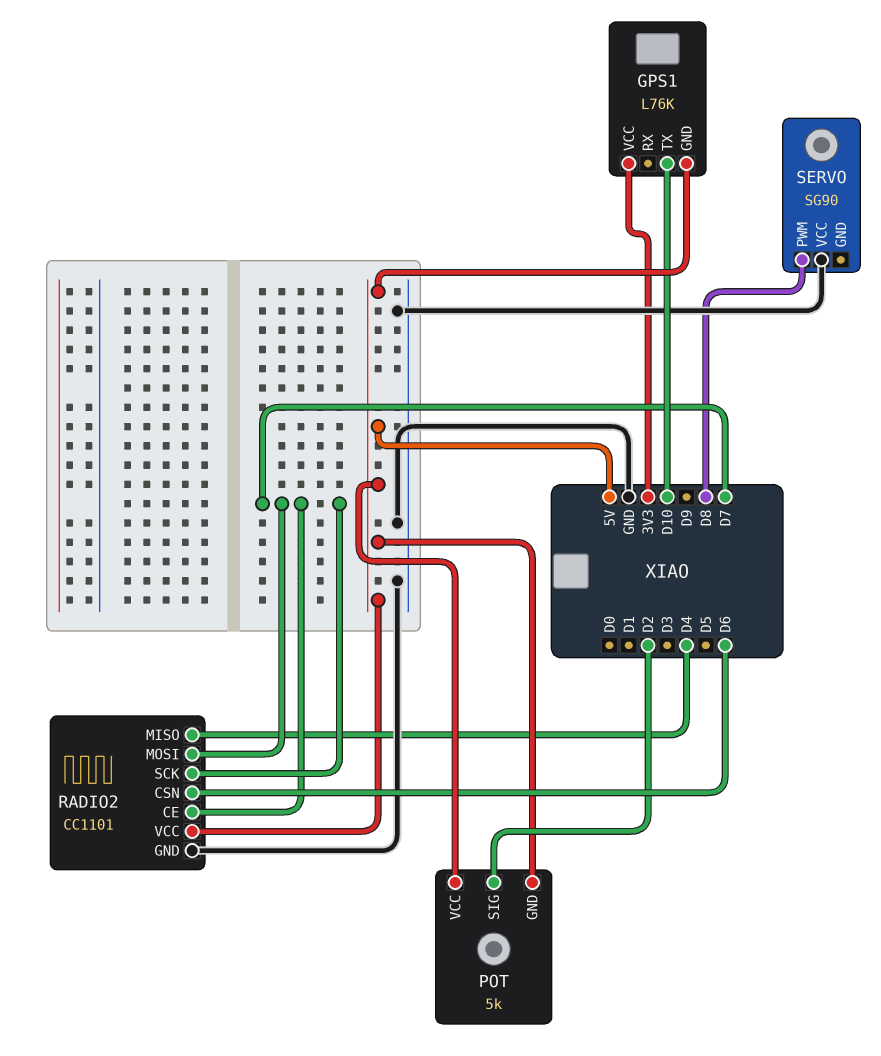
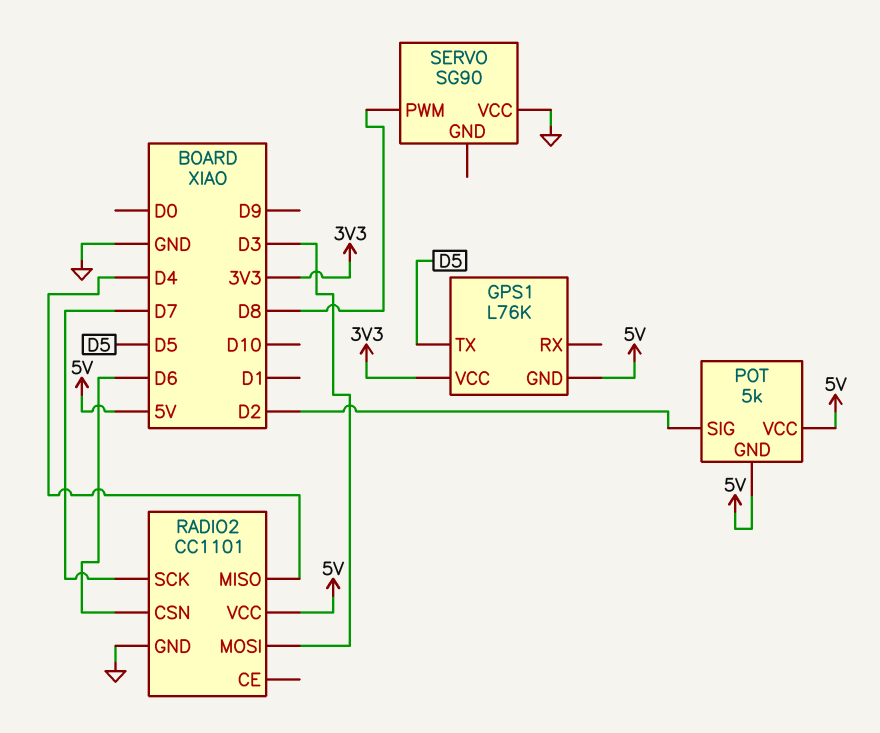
GPS1 pin TX: D10 -> D5
RADIO2 pin CE: D7 -> none
RADIO2 pin MOSI: D7 -> D3

